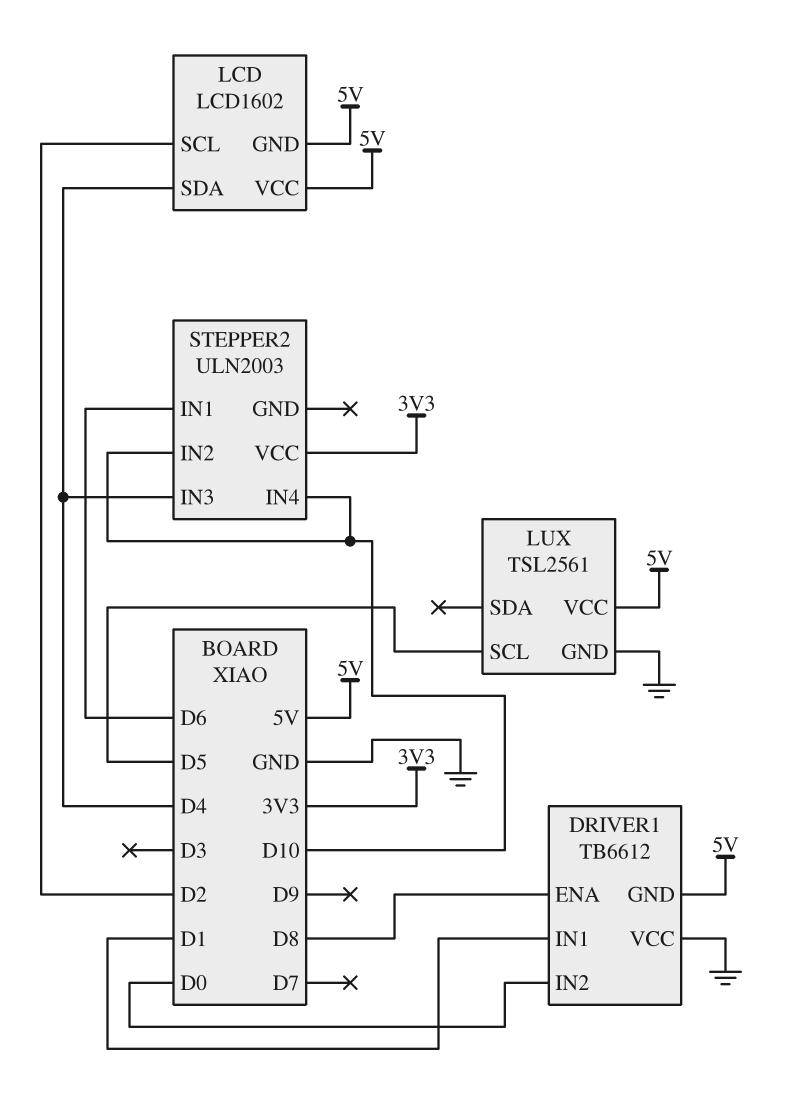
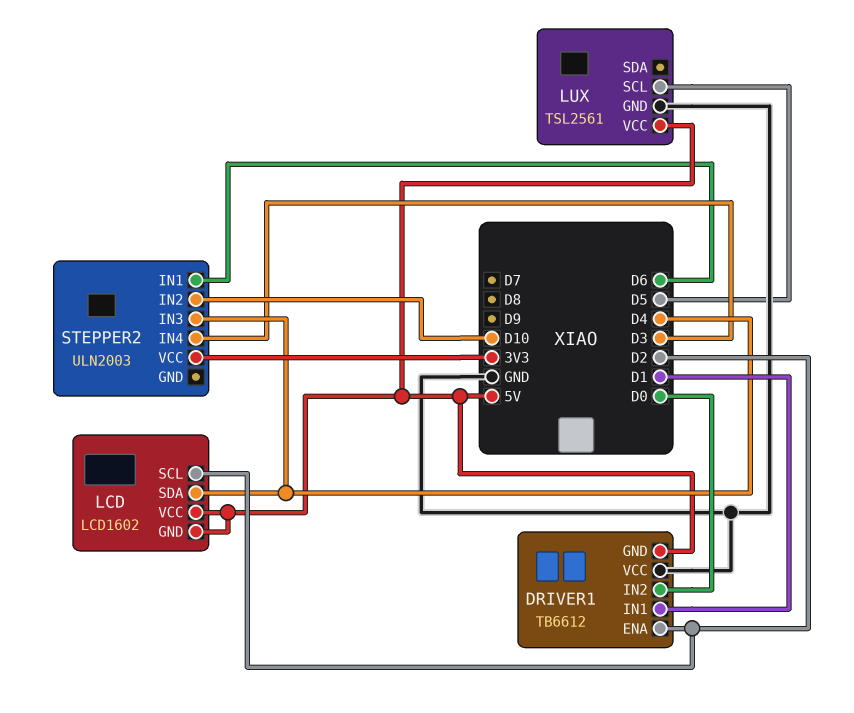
DRIVER1 pin ENA: D8 -> D2
STEPPER2 pin IN4: D10 -> D3

